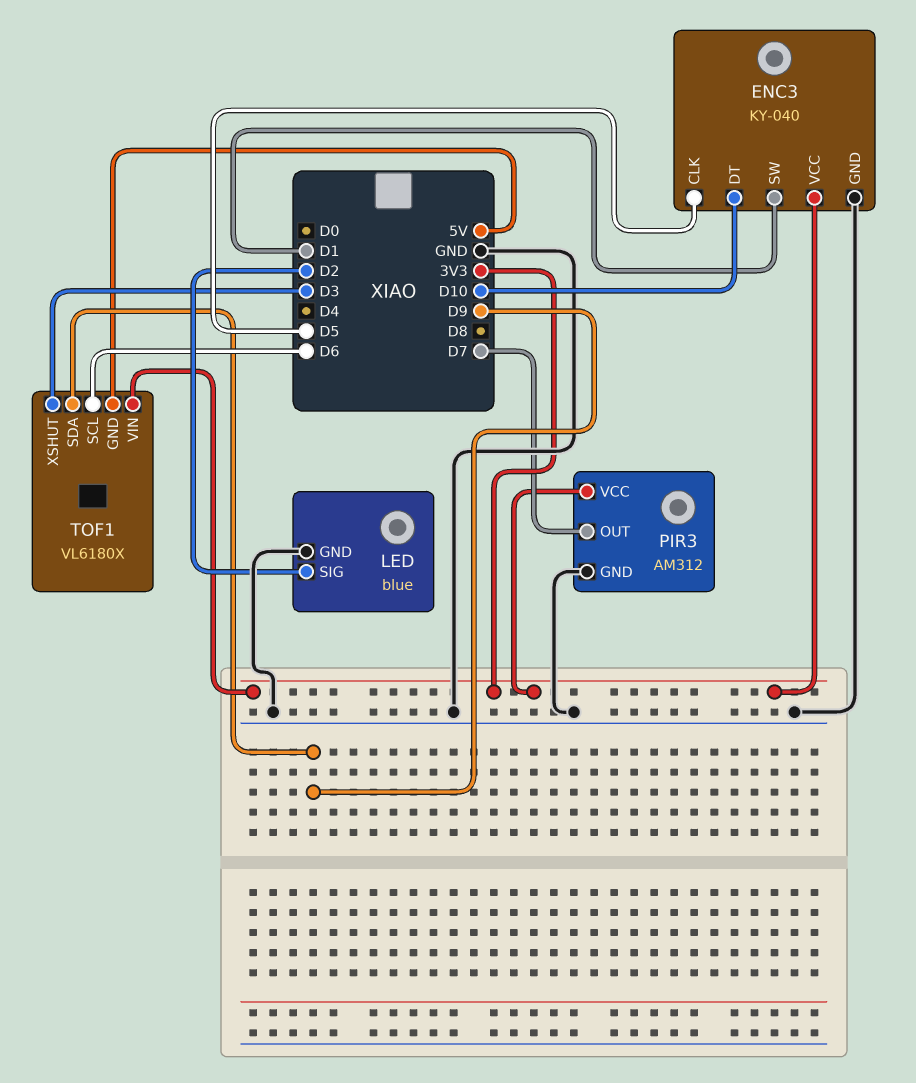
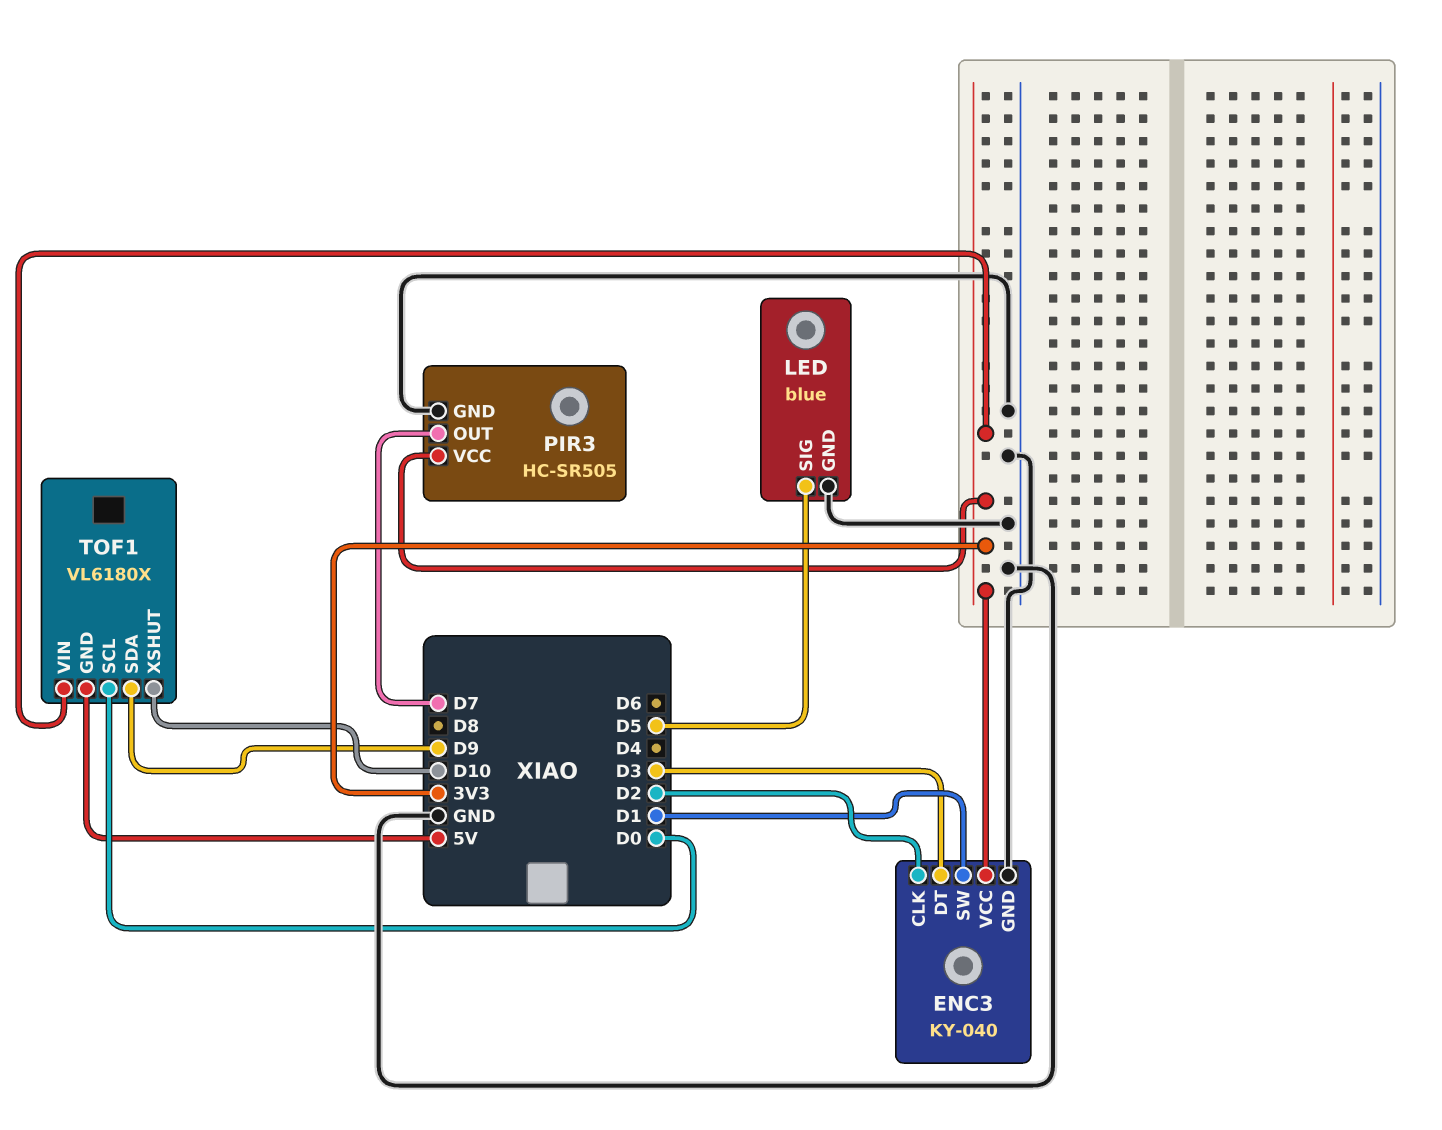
ENC3 pin CLK: D5 -> D2
ENC3 pin DT: D10 -> D3
LED pin SIG: D2 -> D5
PIR3: AM312 -> HC-SR505
TOF1 pin SCL: D6 -> D0
TOF1 pin XSHUT: D3 -> D10

